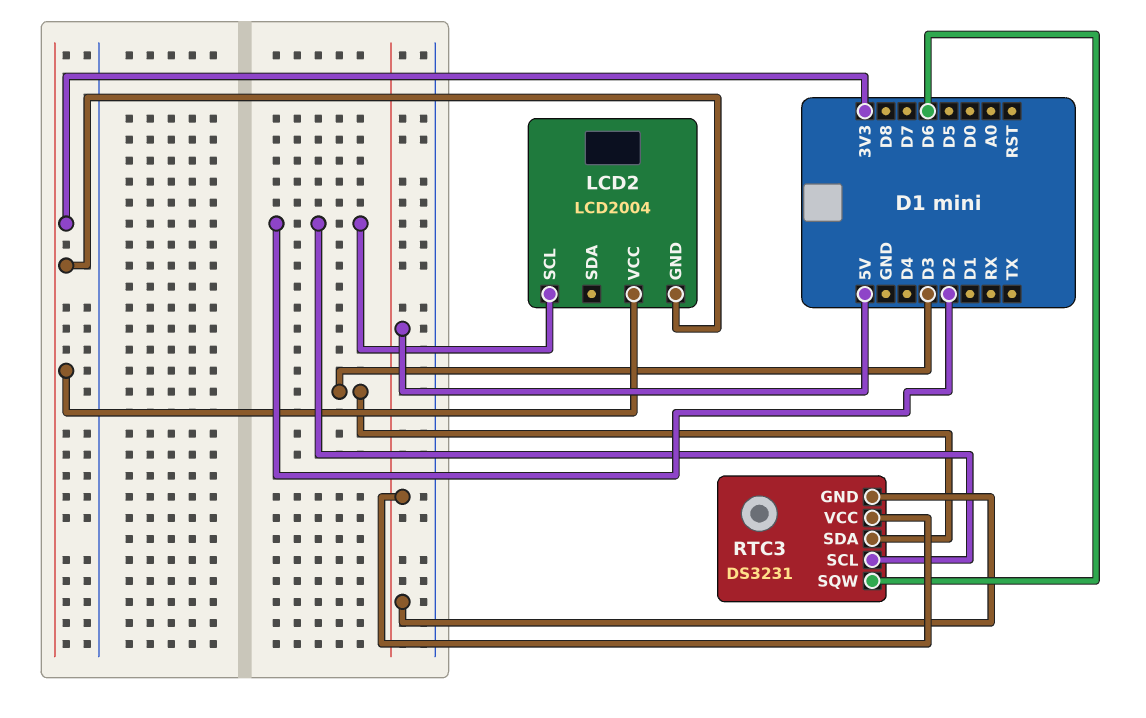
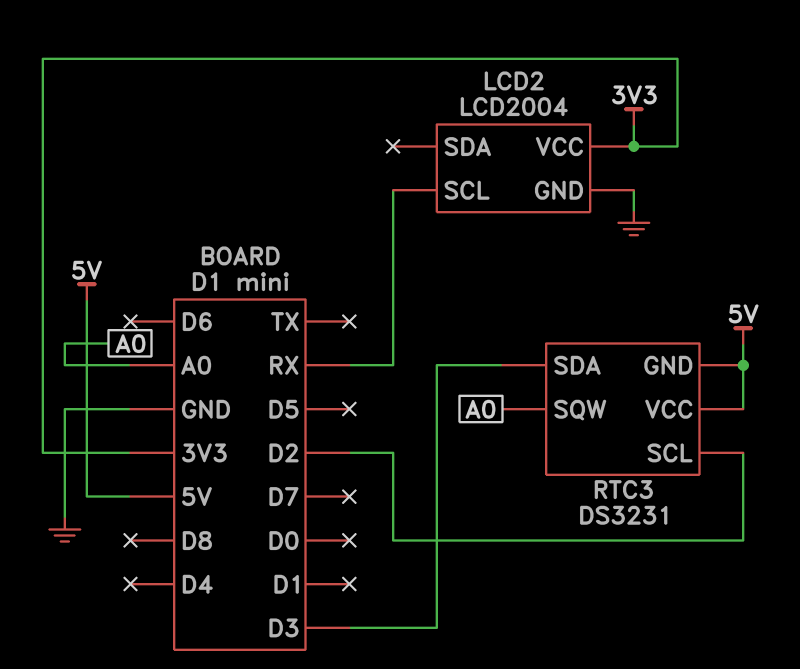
LCD2 pin GND: 3V3 -> GND
LCD2 pin SCL: D2 -> RX
RTC3 pin SQW: D6 -> A0

